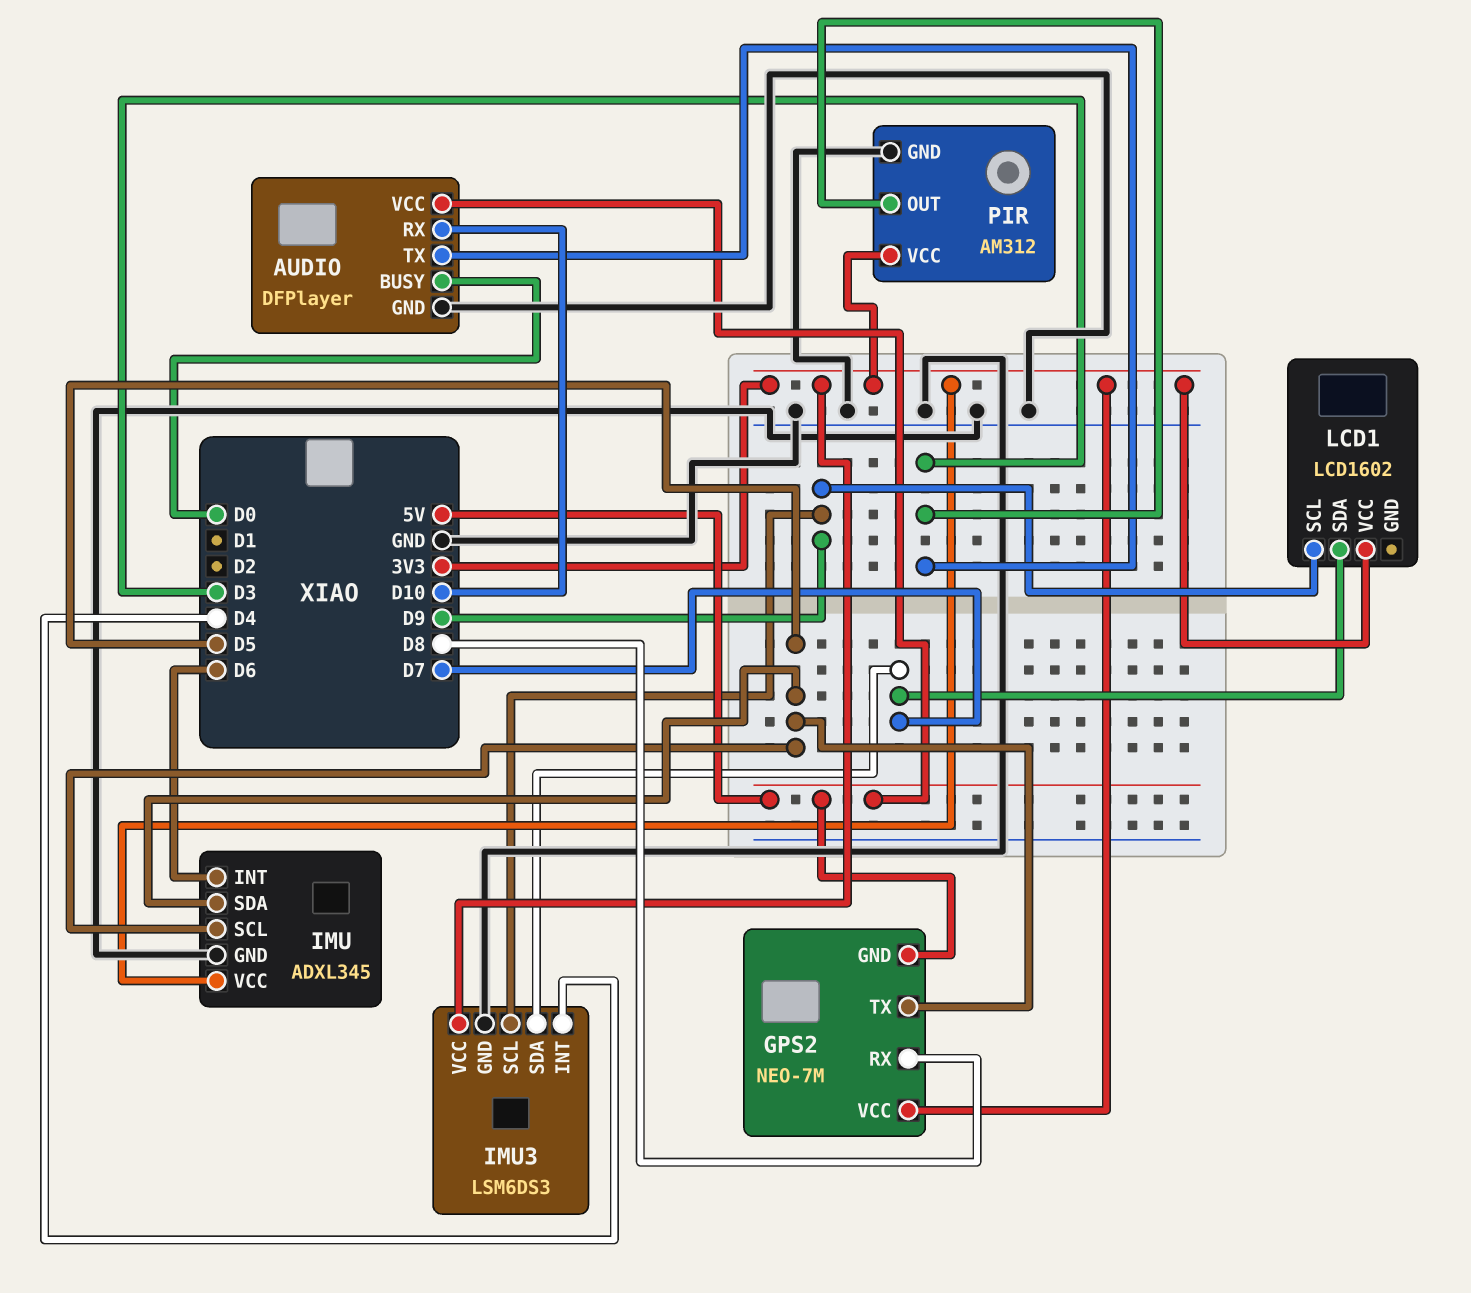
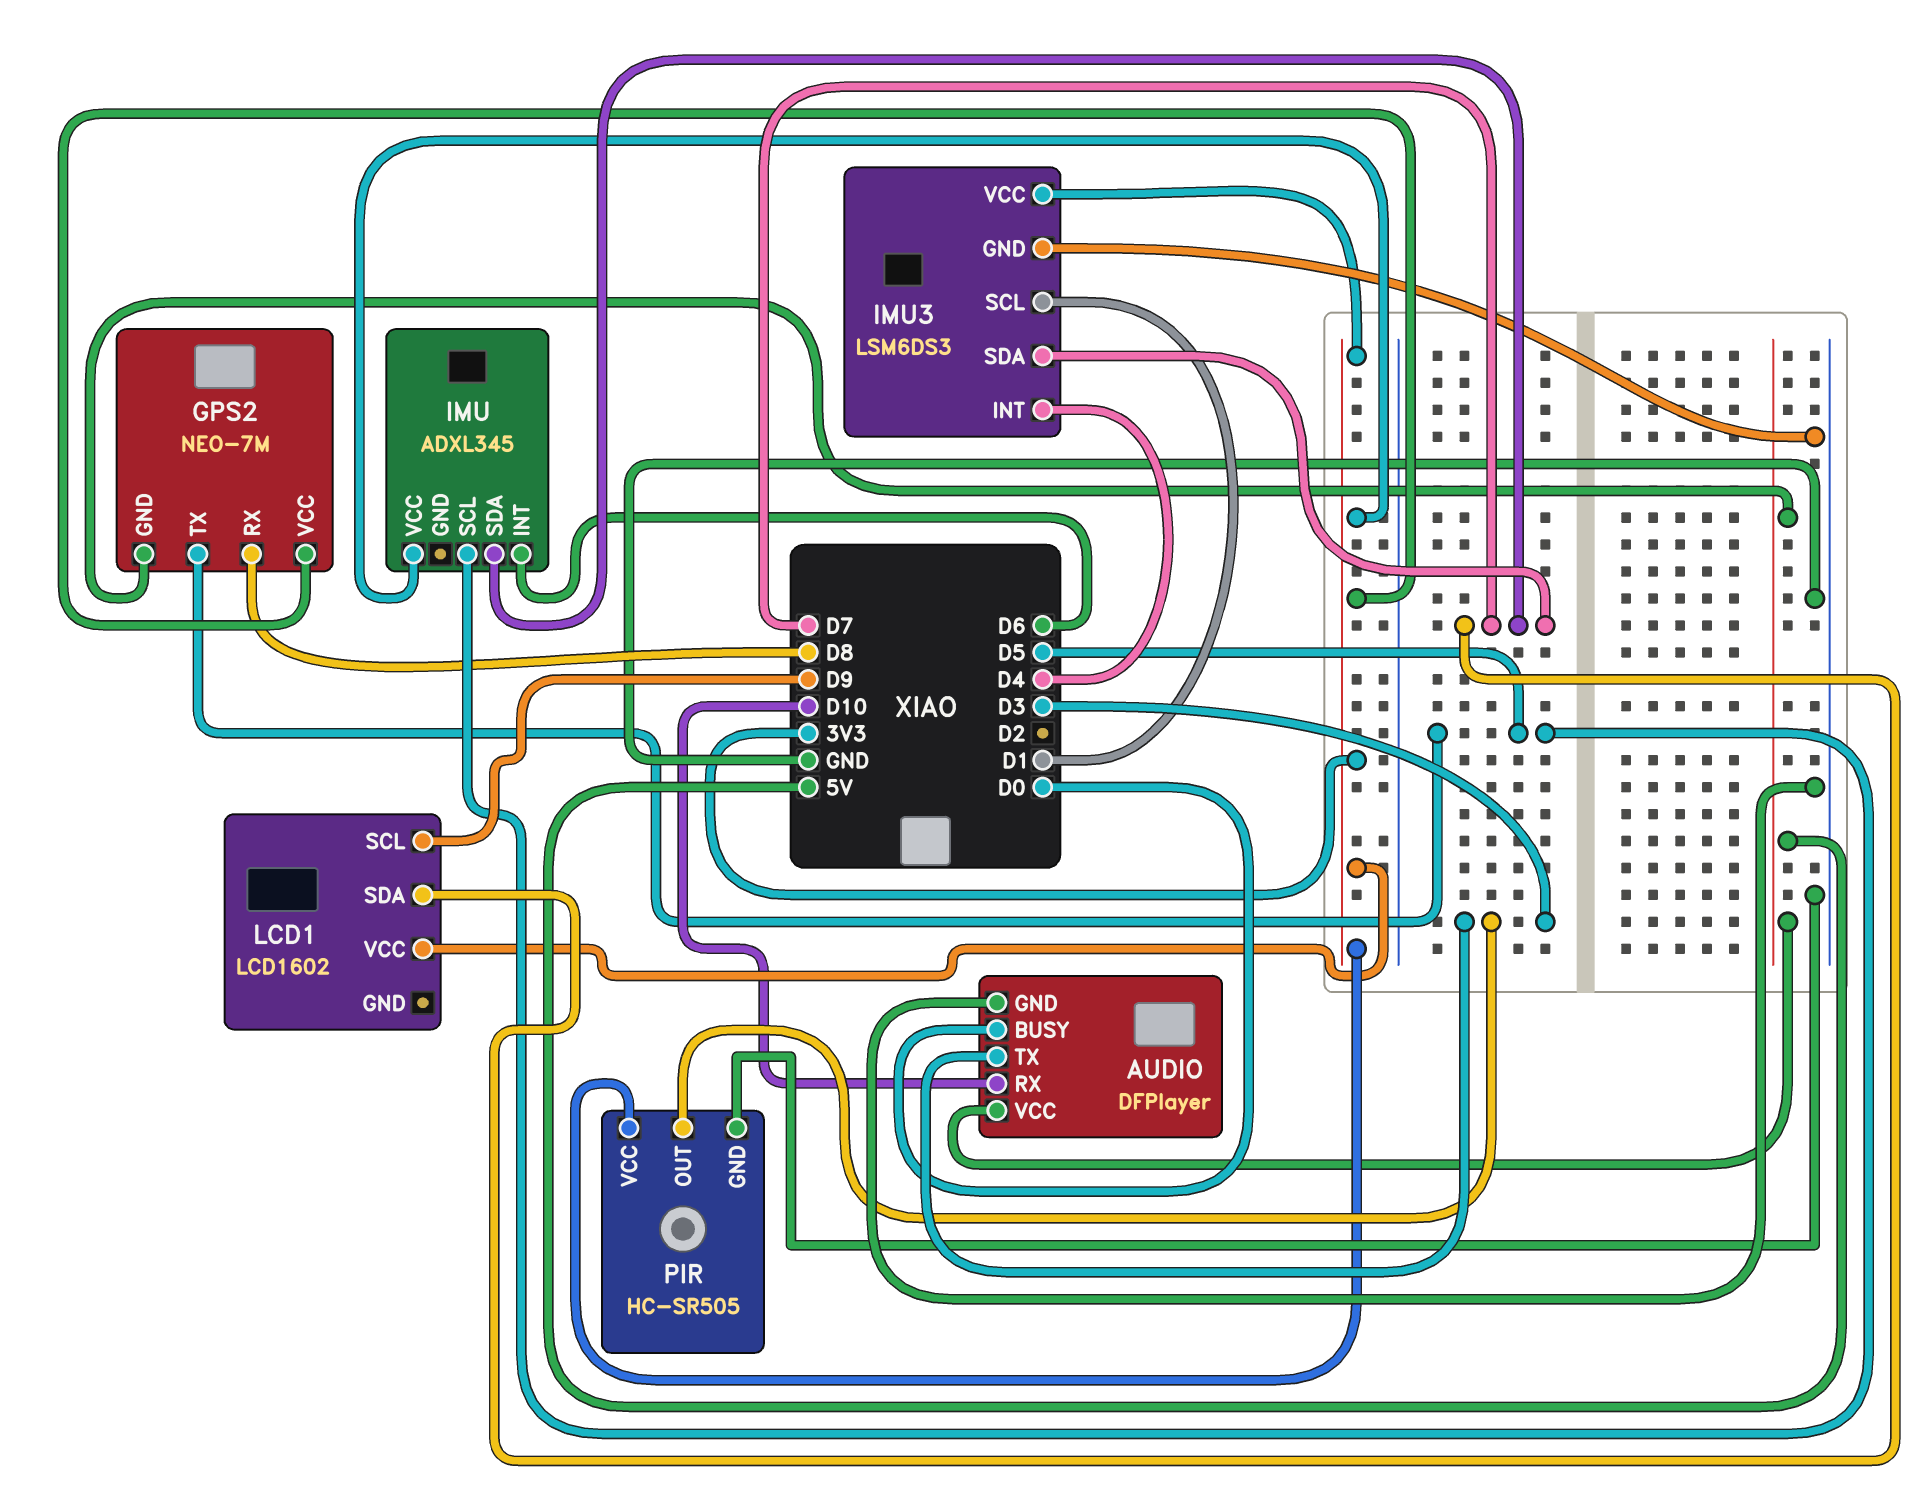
IMU pin GND: GND -> none
IMU pin SDA: D5 -> D7
IMU3 pin SCL: D9 -> D1
PIR: AM312 -> HC-SR505

